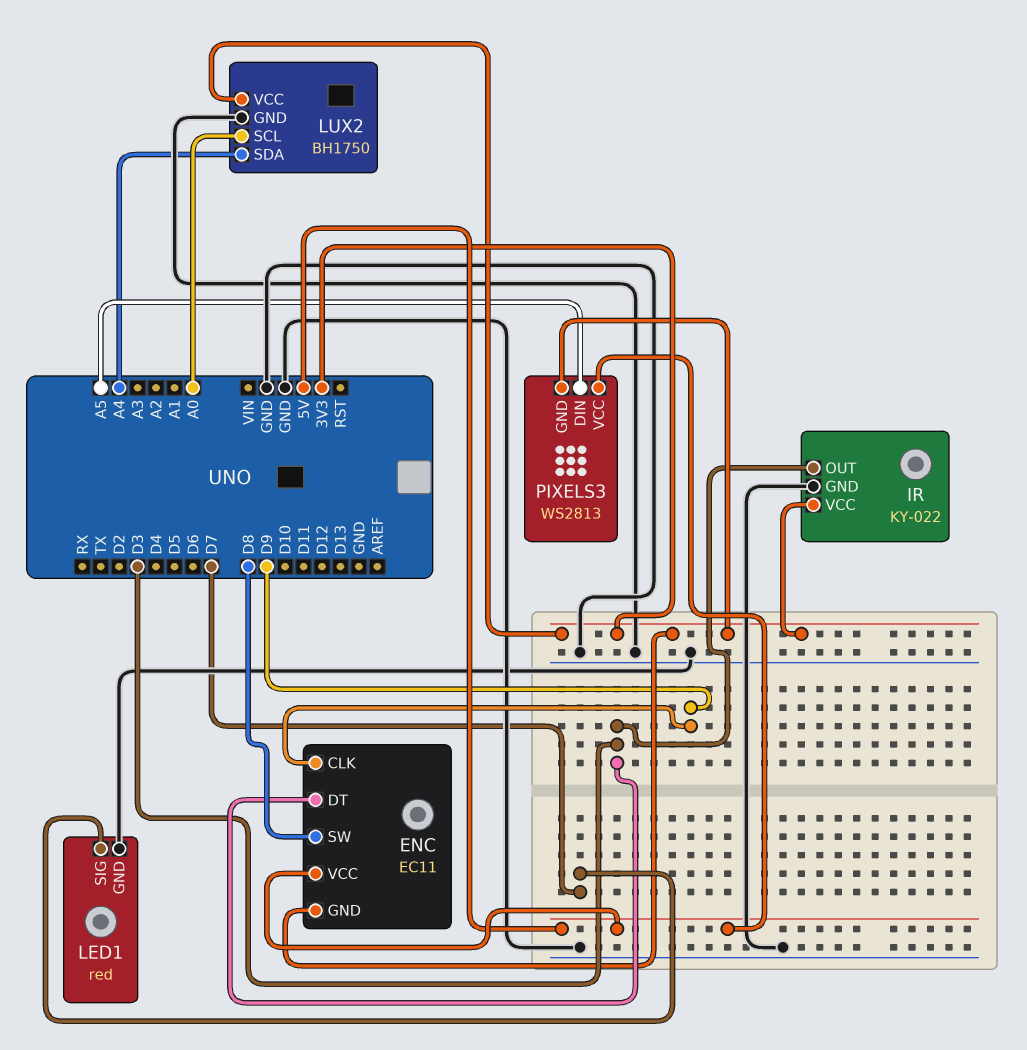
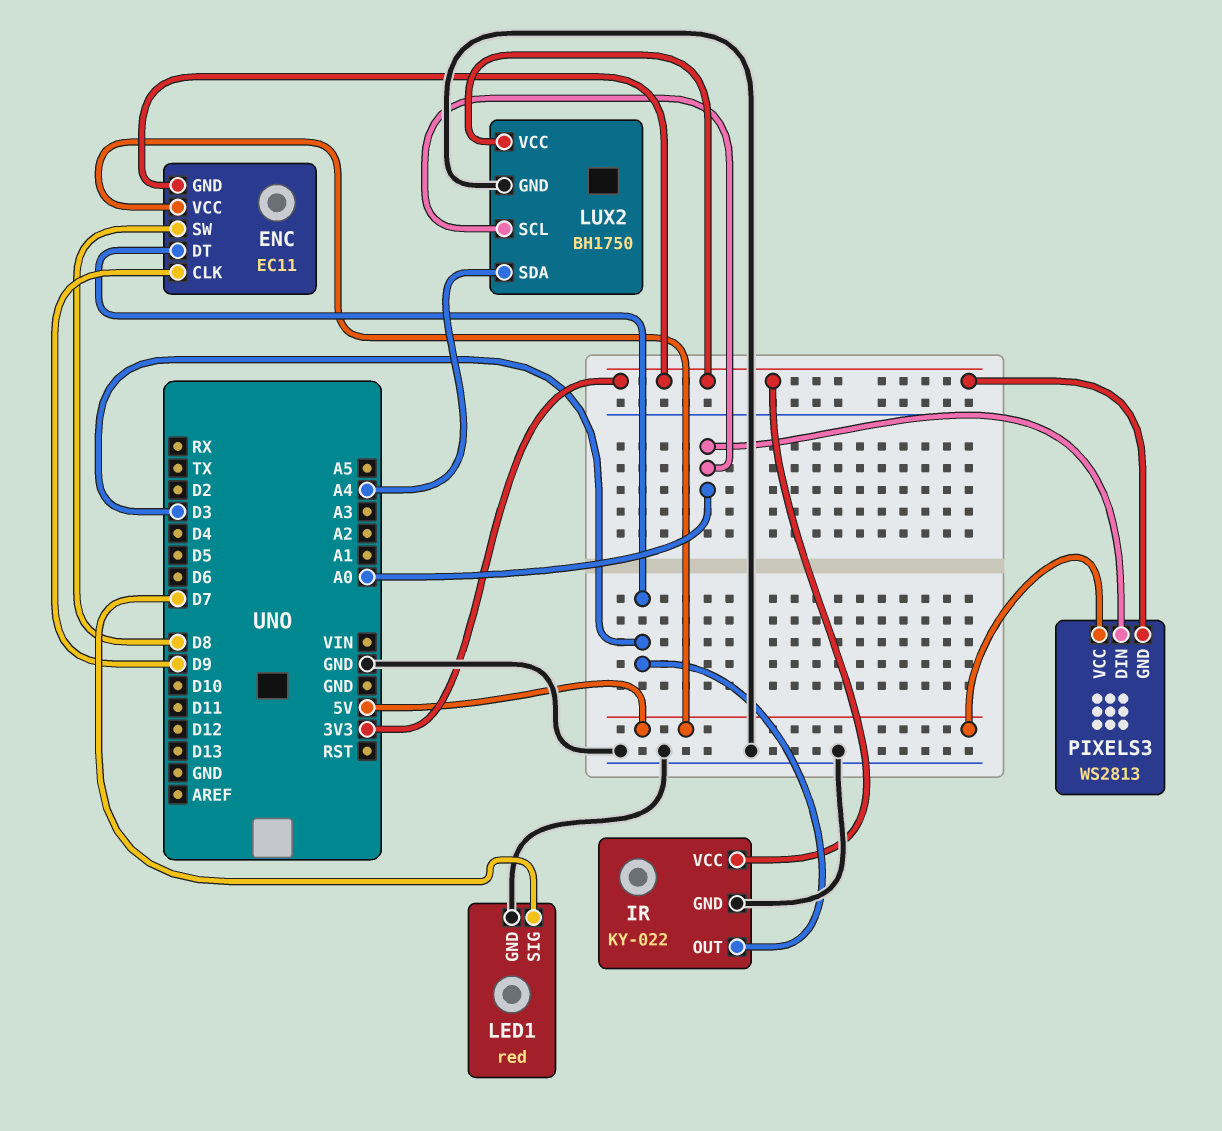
PIXELS3 pin DIN: A5 -> A0

